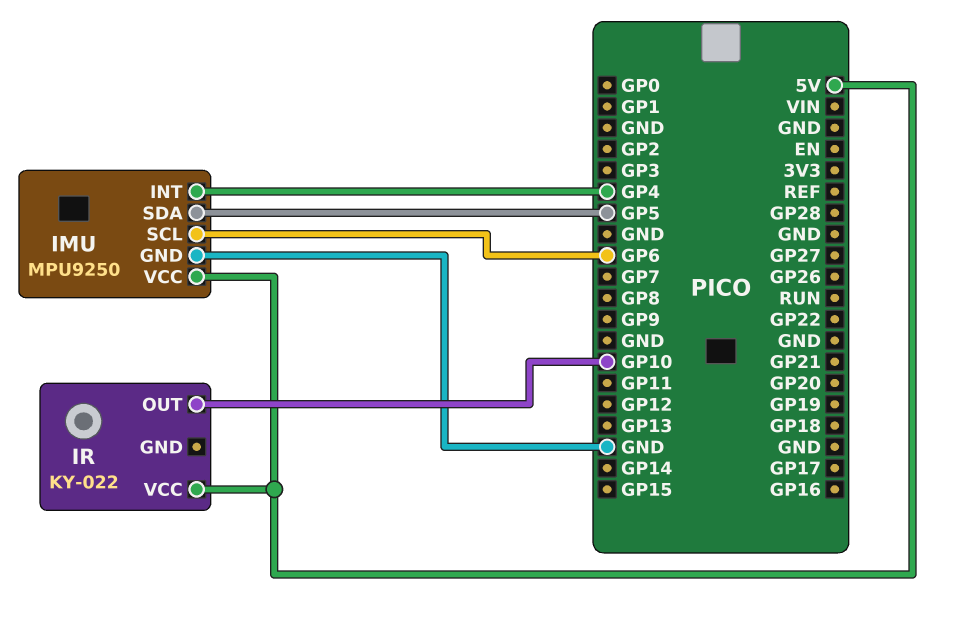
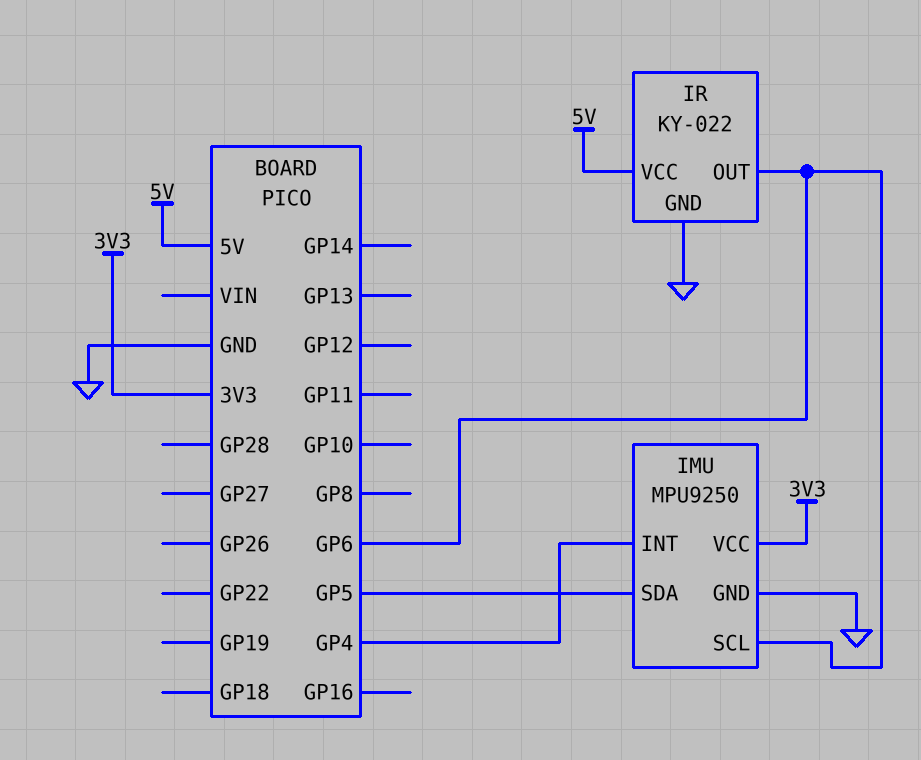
IMU pin VCC: 5V -> 3V3
IR pin GND: none -> GND
IR pin OUT: GP10 -> GP6

